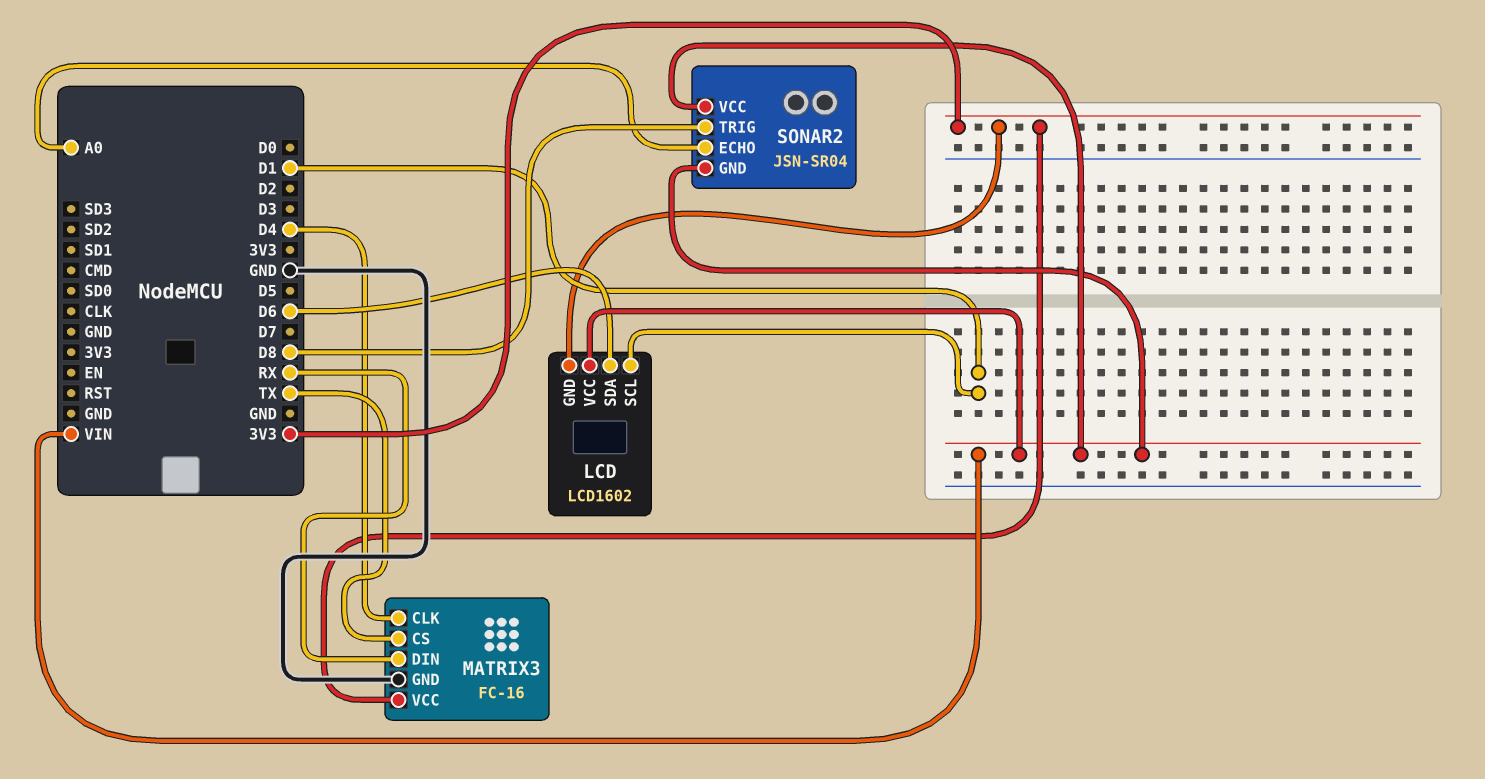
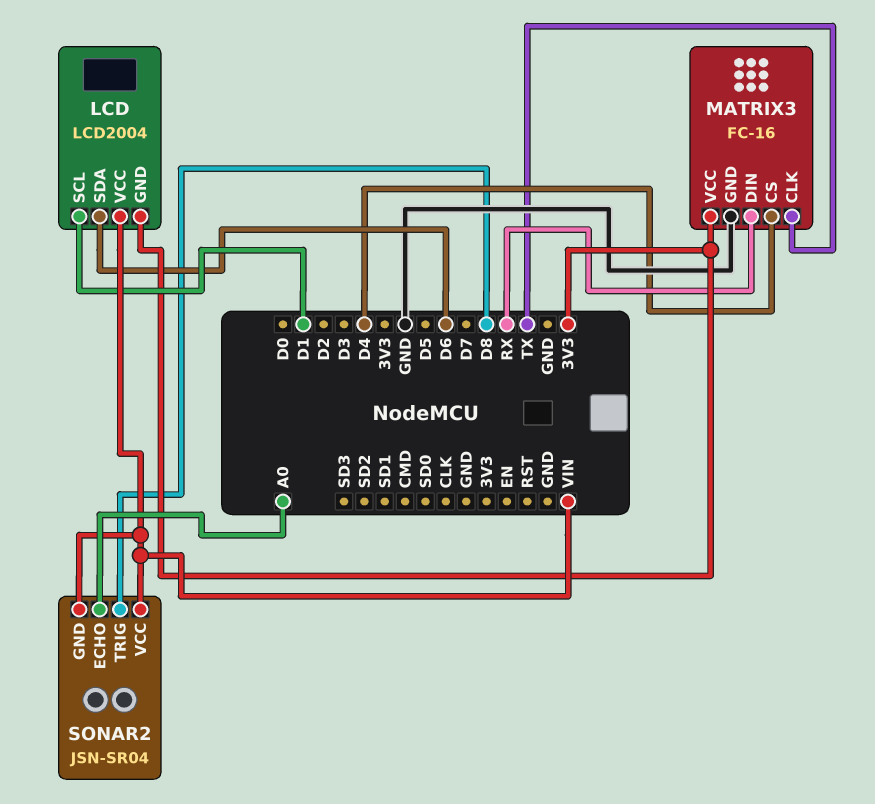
LCD: LCD1602 -> LCD2004
MATRIX3 pin CLK: D4 -> TX
MATRIX3 pin CS: TX -> D4

